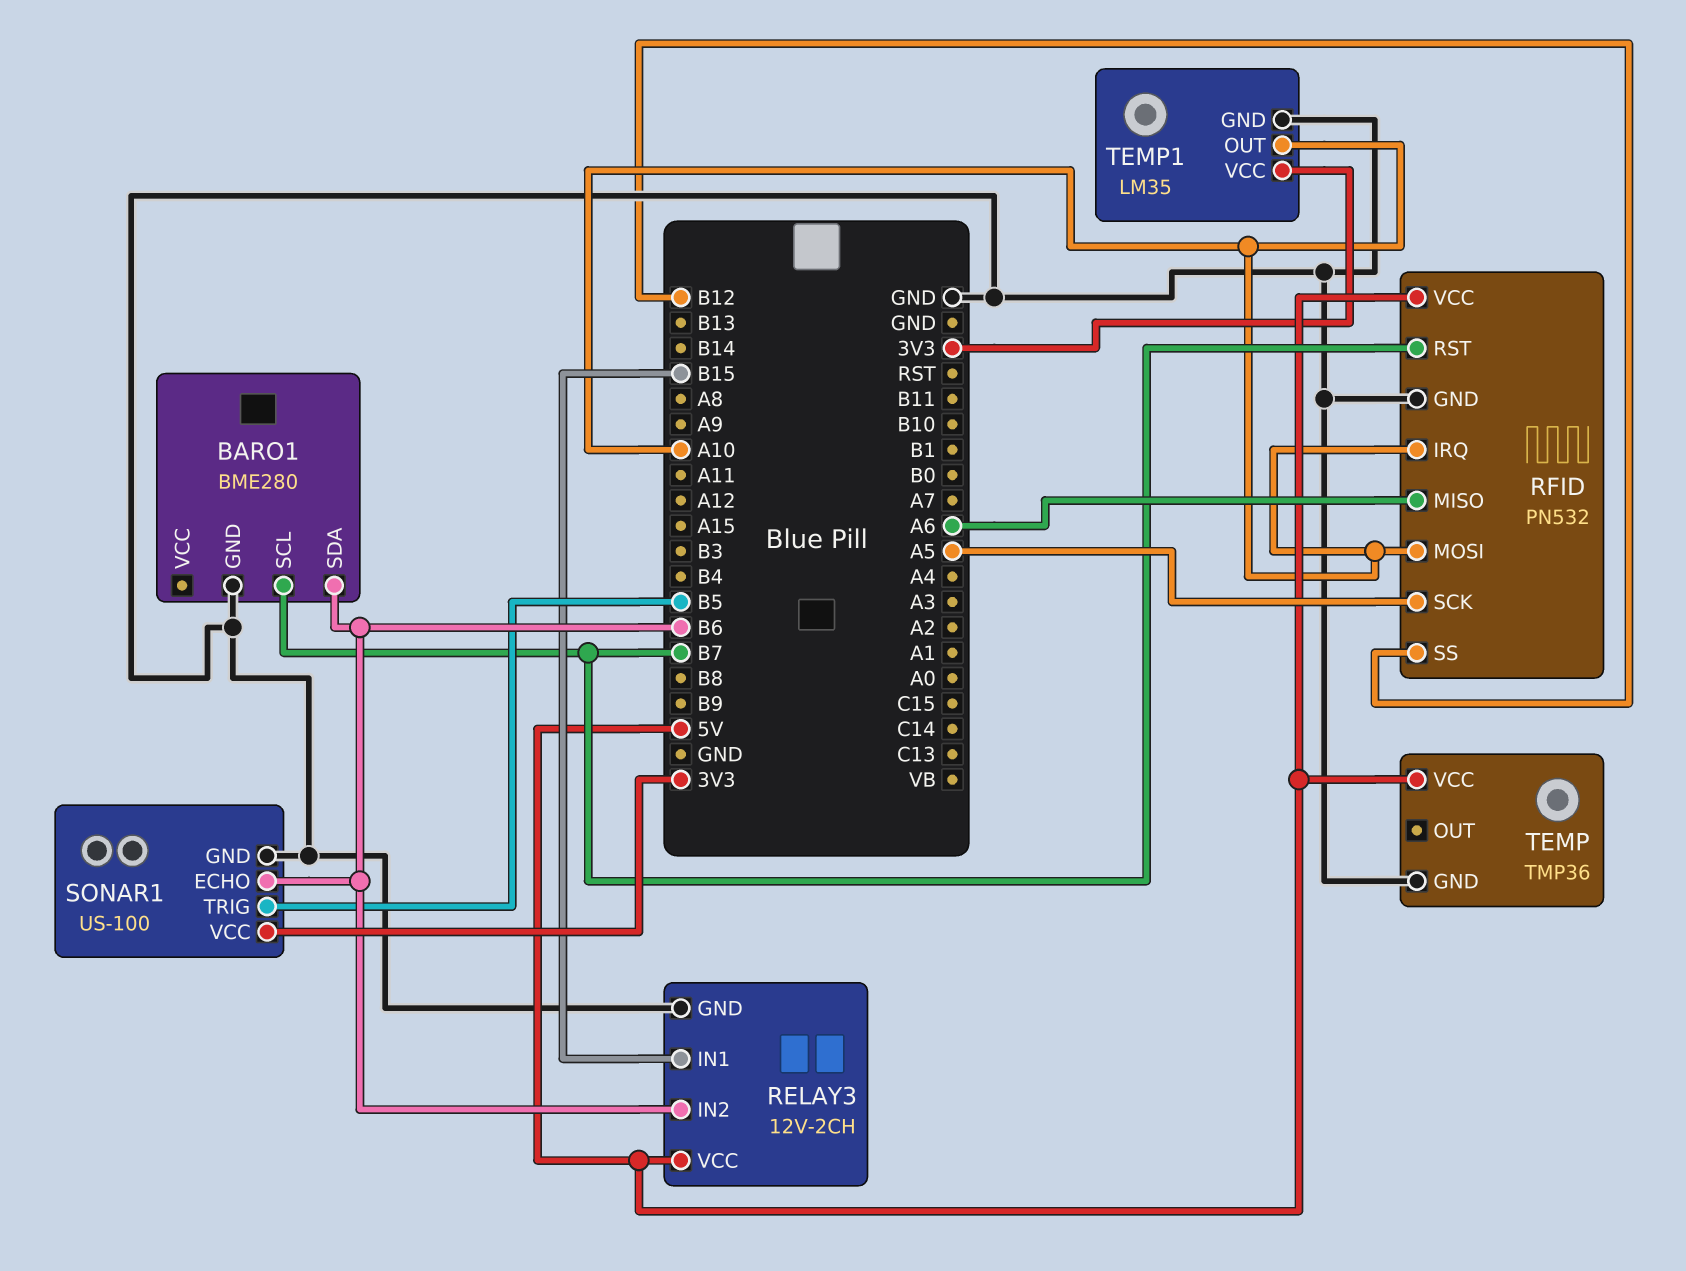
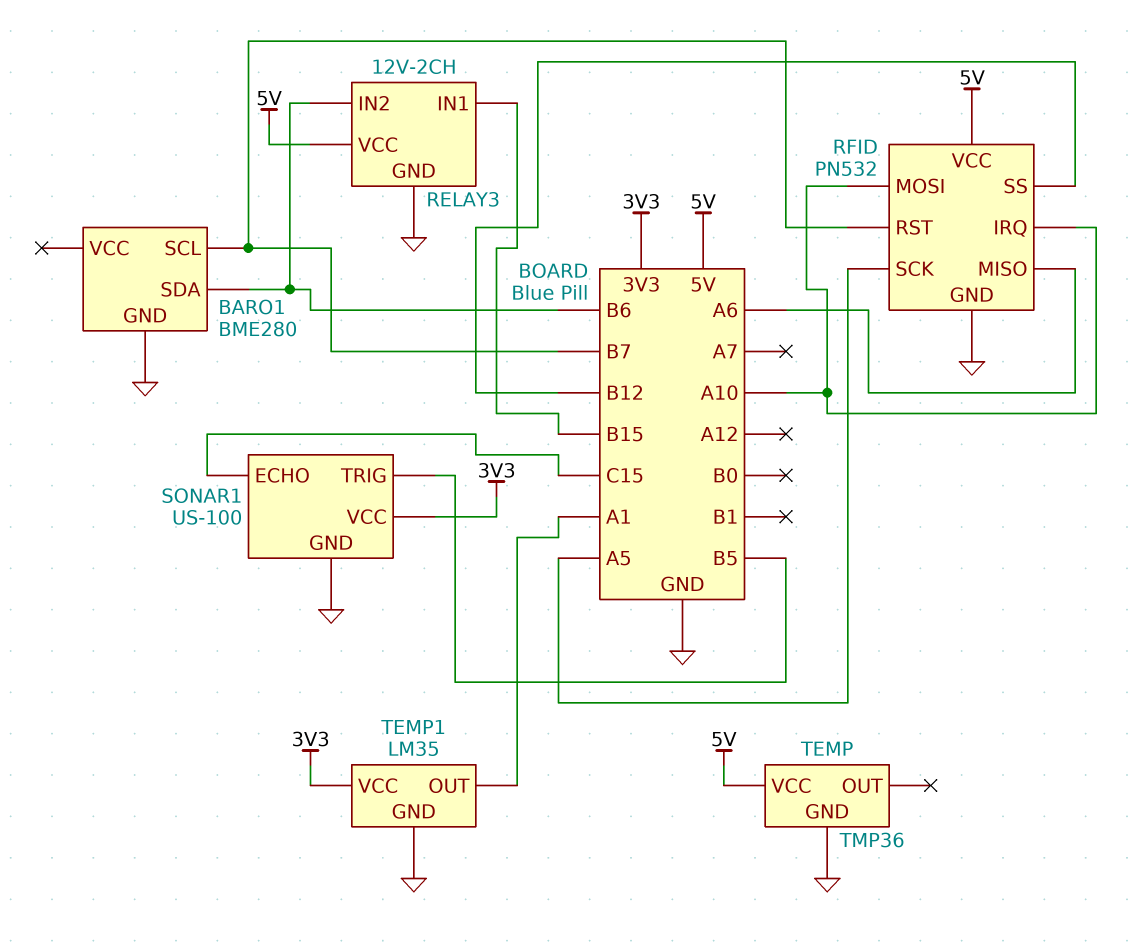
SONAR1 pin ECHO: B6 -> C15
TEMP1 pin OUT: A10 -> A1

